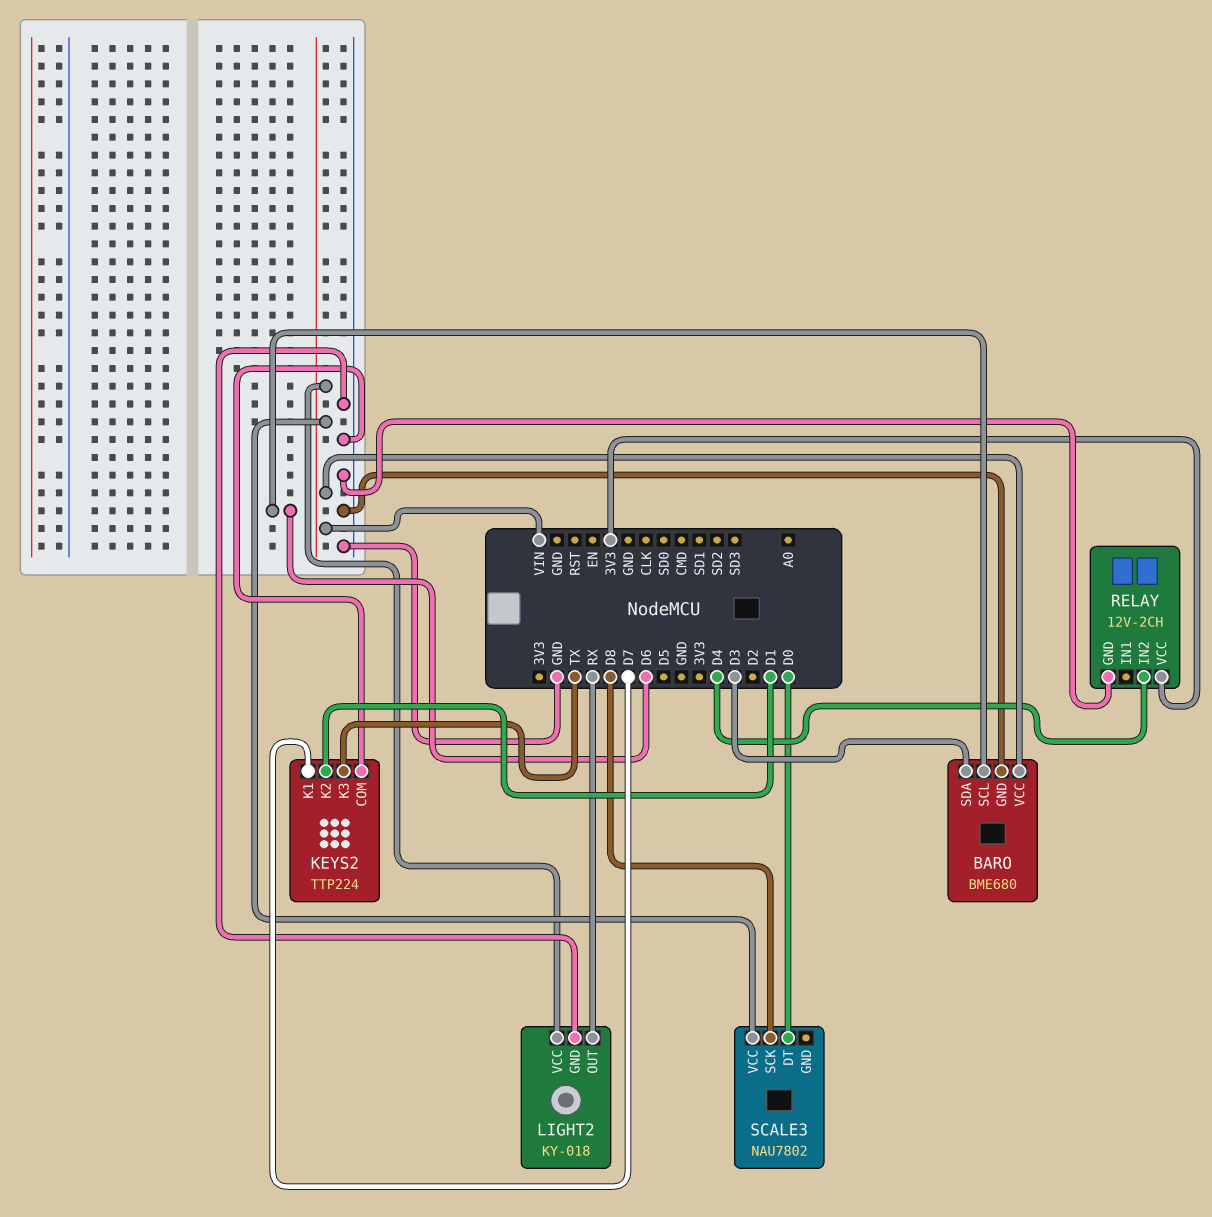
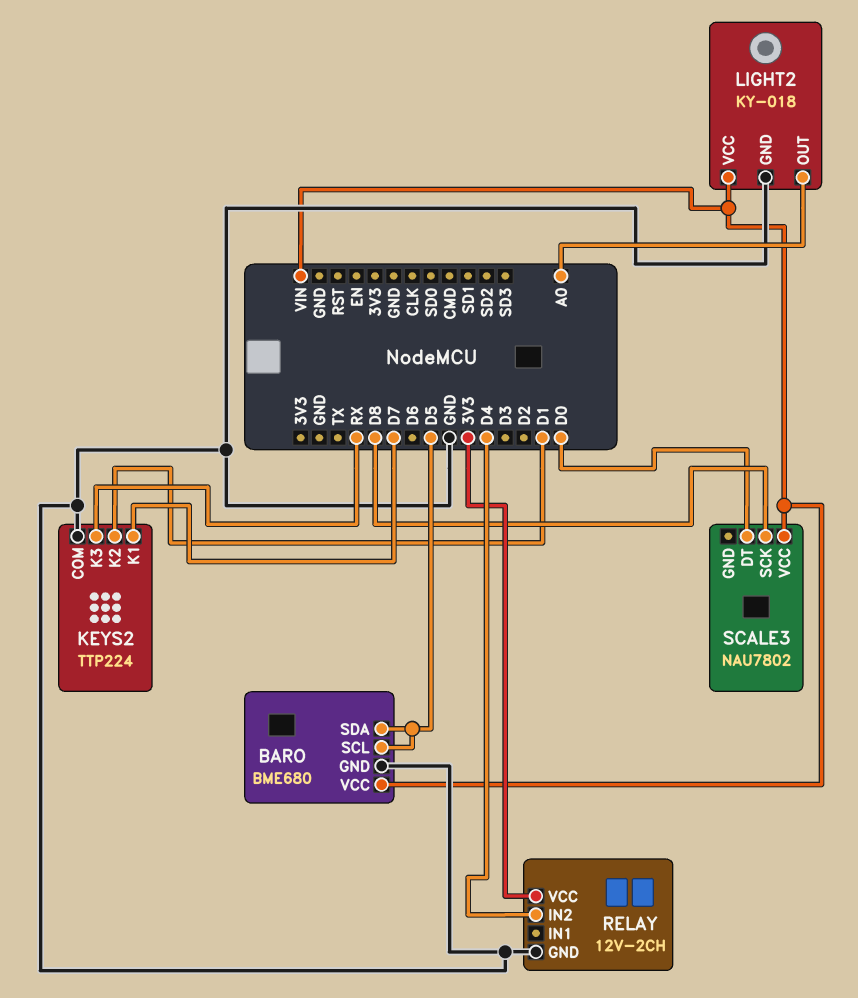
BARO pin SCL: D6 -> D5
BARO pin SDA: D3 -> D5
KEYS2 pin K3: TX -> RX
LIGHT2 pin OUT: RX -> A0

